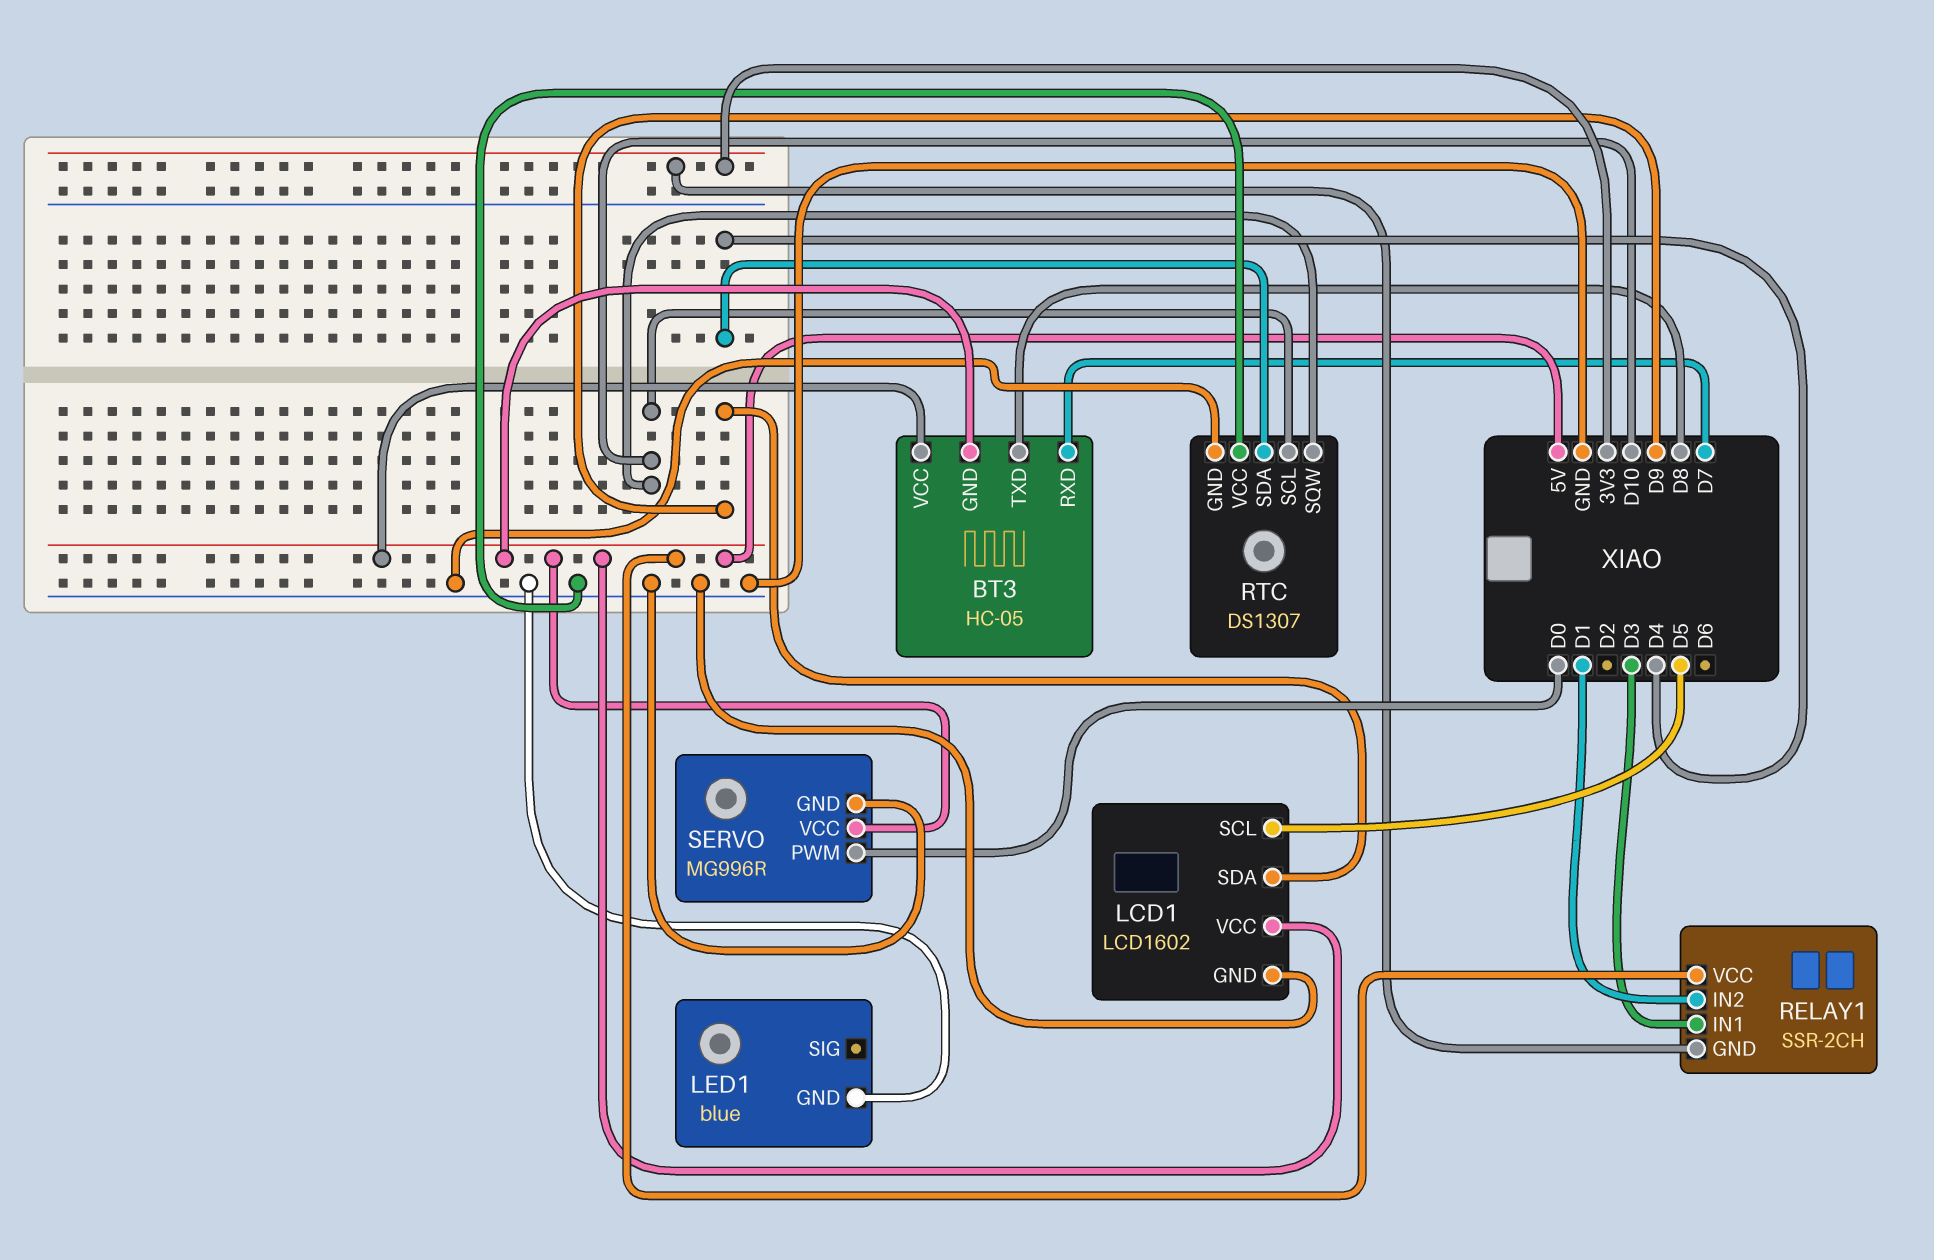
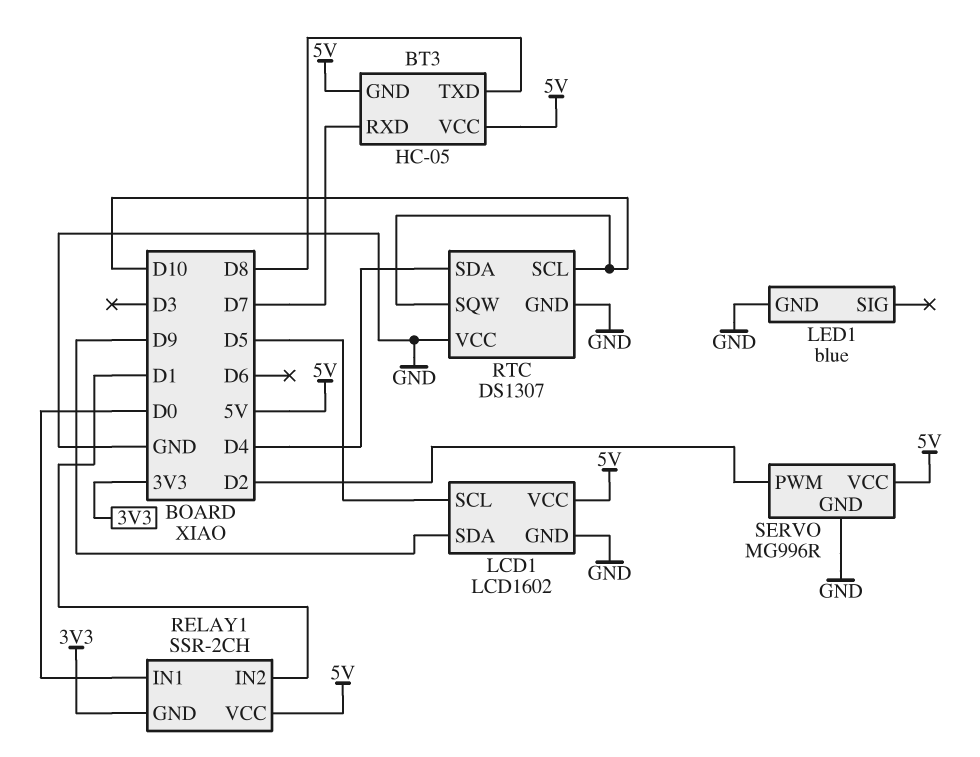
RELAY1 pin IN1: D3 -> D0
SERVO pin PWM: D0 -> D2

